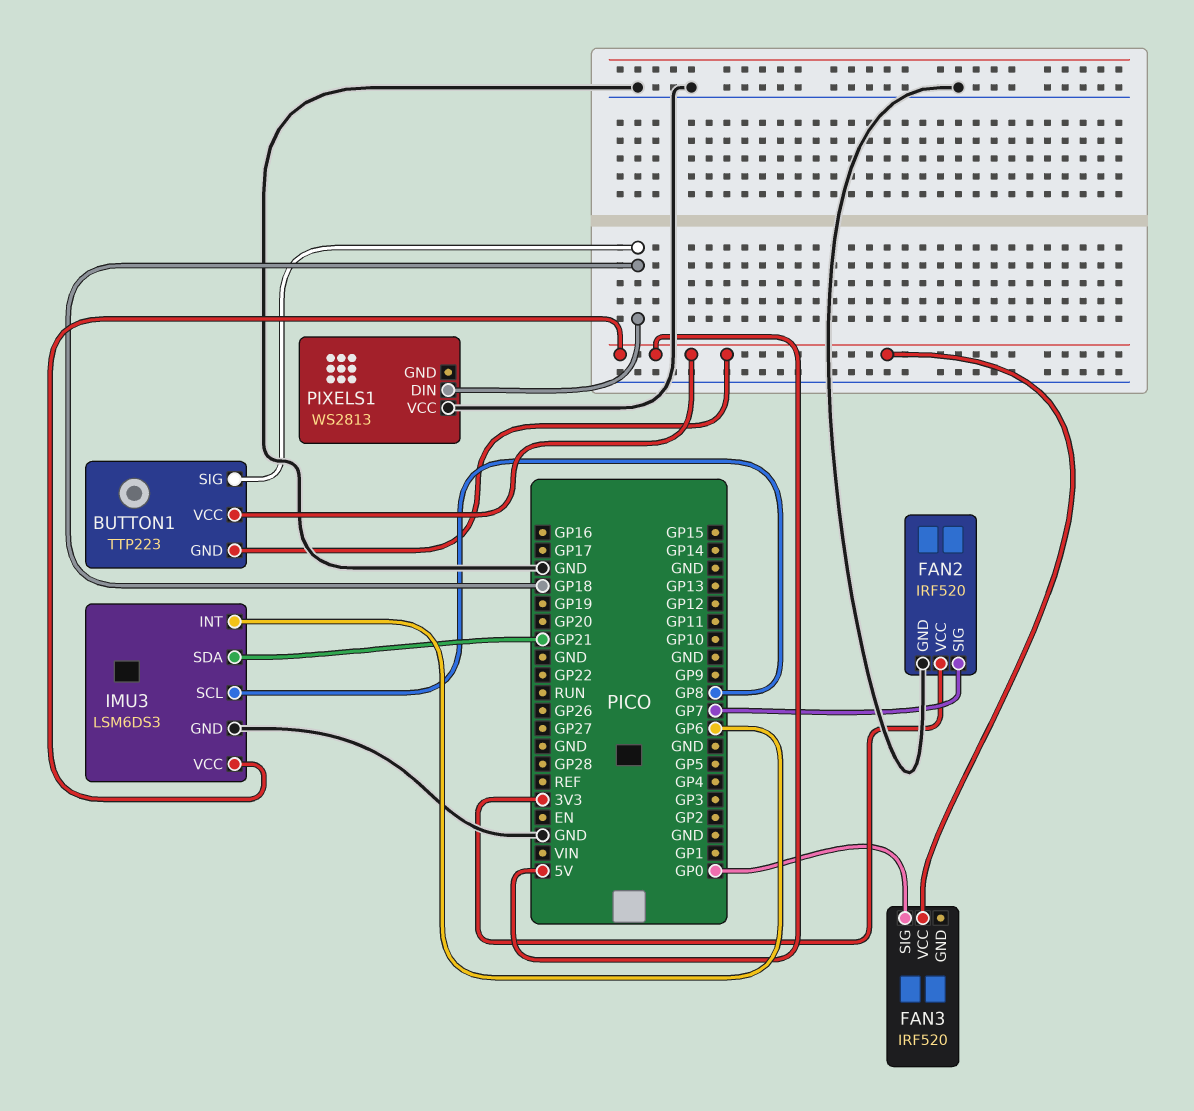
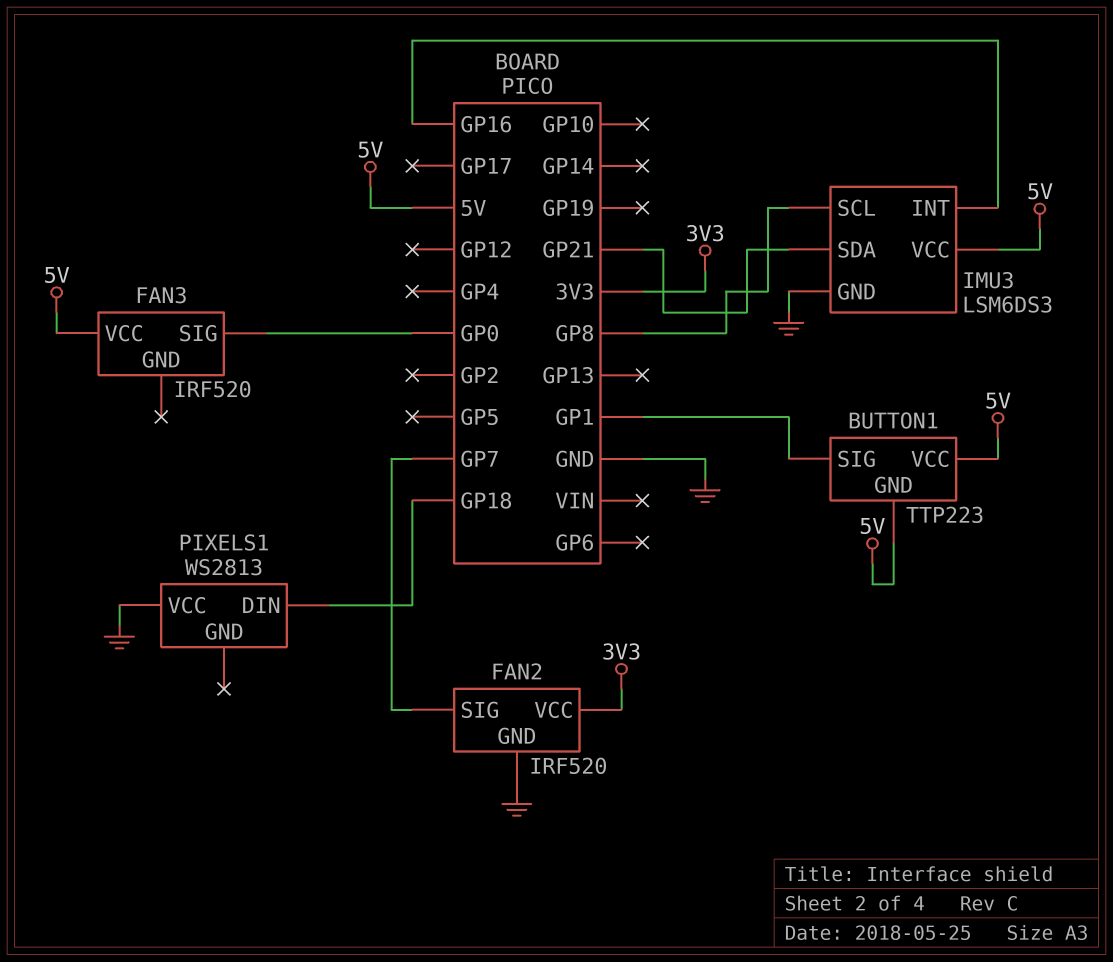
BUTTON1 pin SIG: GP18 -> GP1
IMU3 pin INT: GP6 -> GP16

